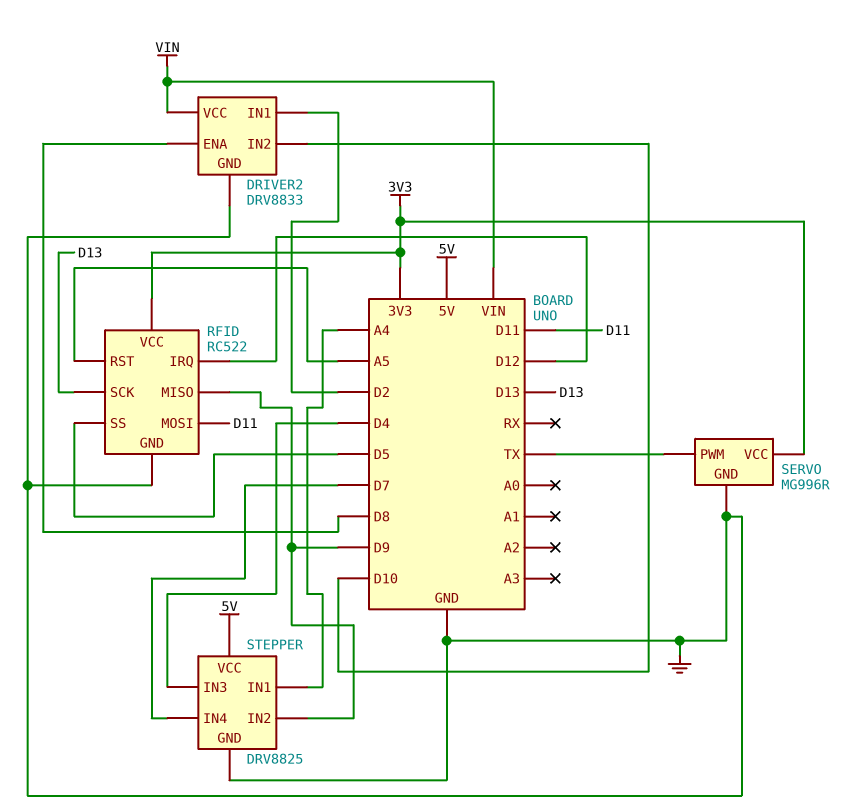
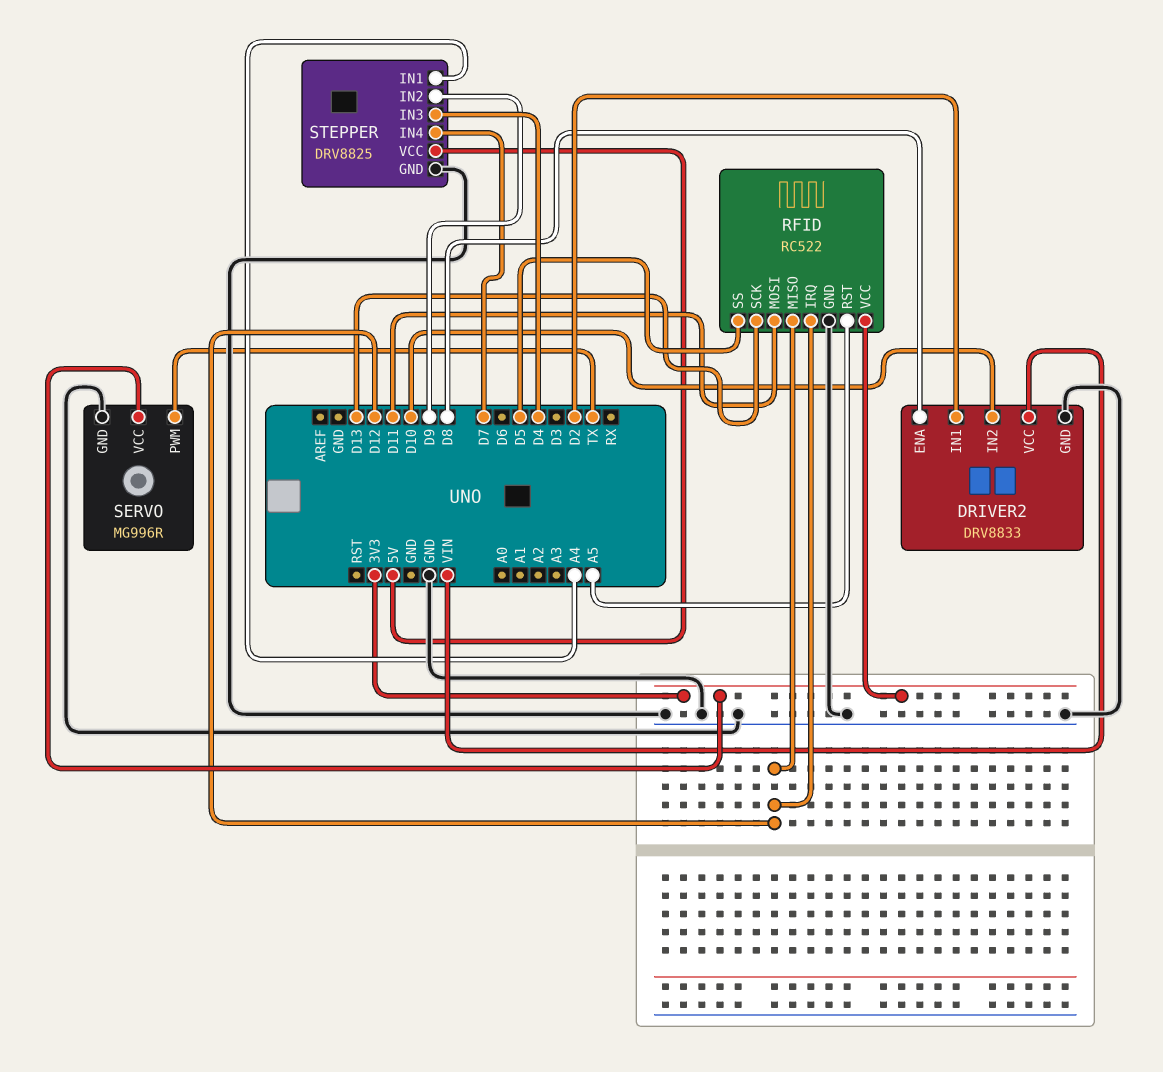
RFID pin MISO: D9 -> D12

